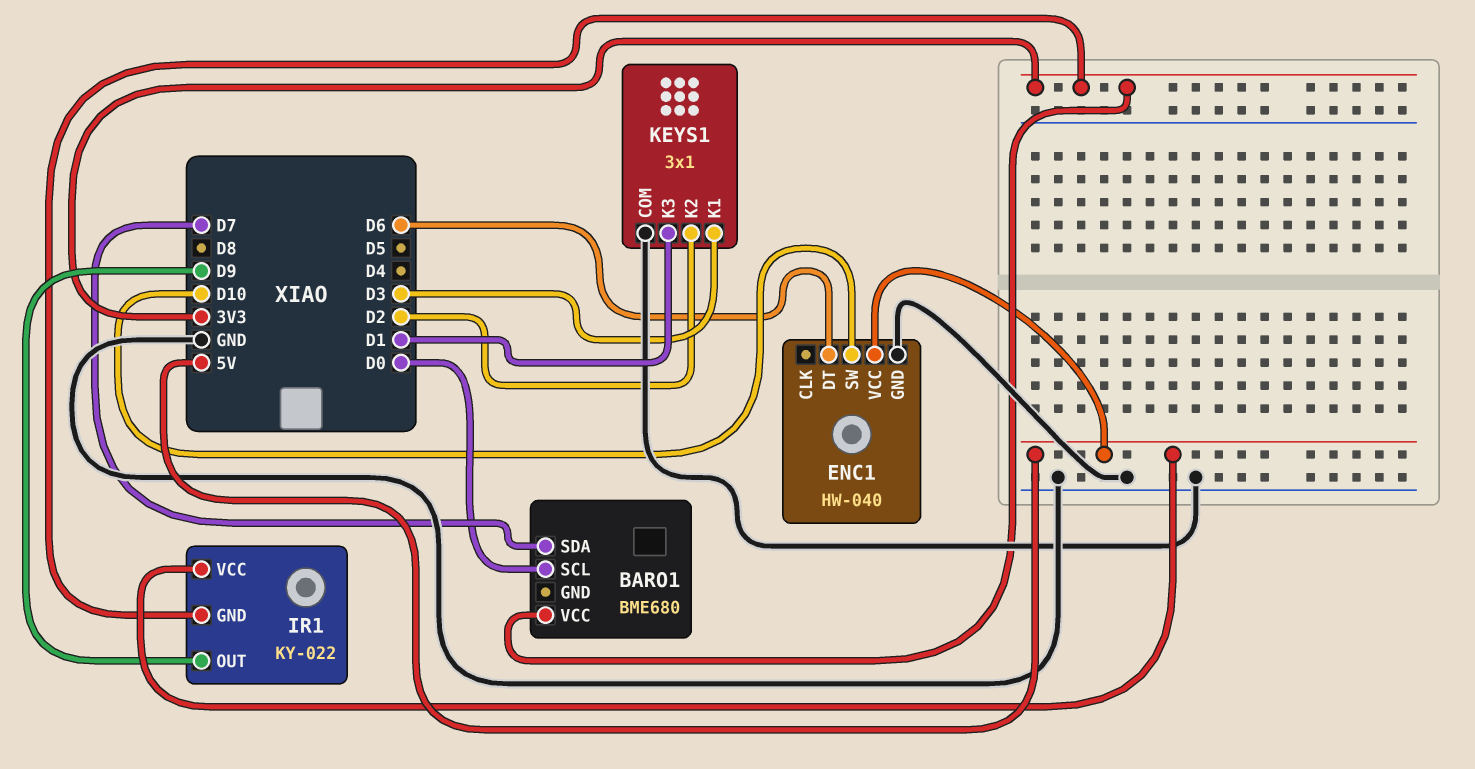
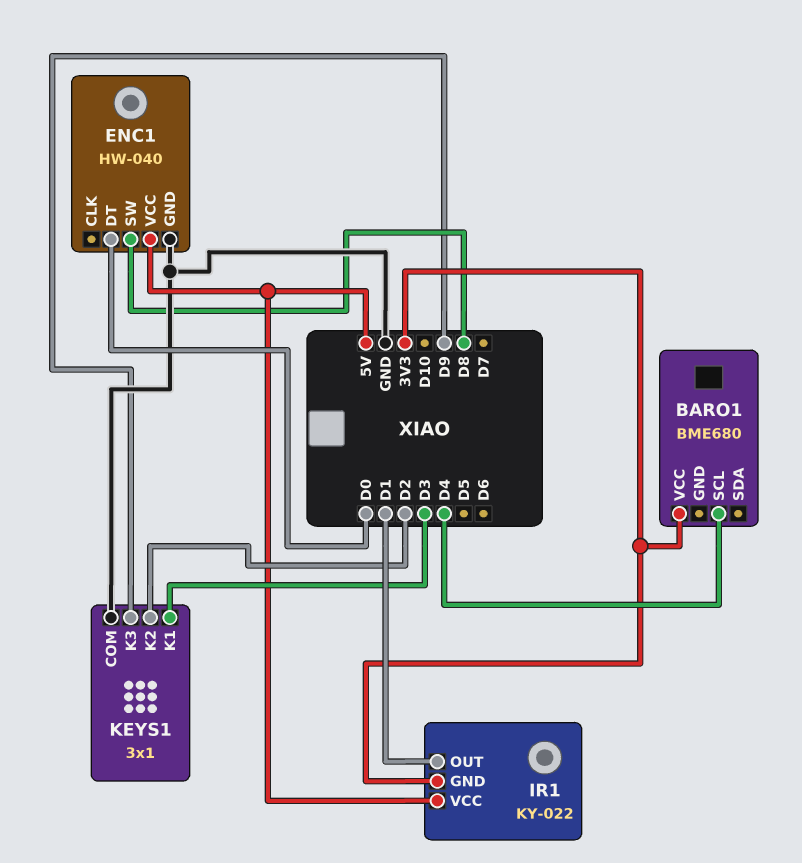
BARO1 pin SCL: D0 -> D4
BARO1 pin SDA: D7 -> none
ENC1 pin DT: D6 -> D0
ENC1 pin SW: D10 -> D8
IR1 pin OUT: D9 -> D1
KEYS1 pin K3: D1 -> D9

